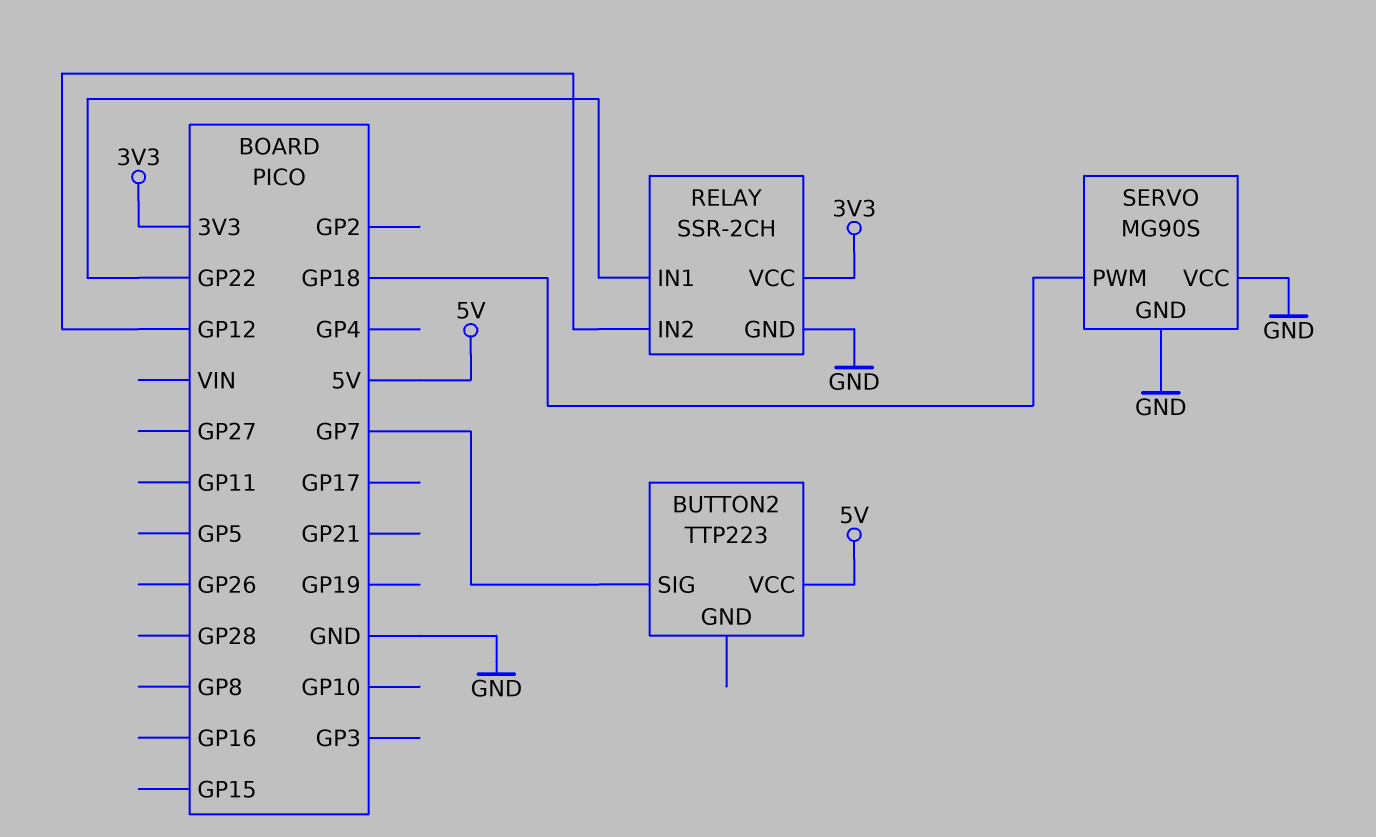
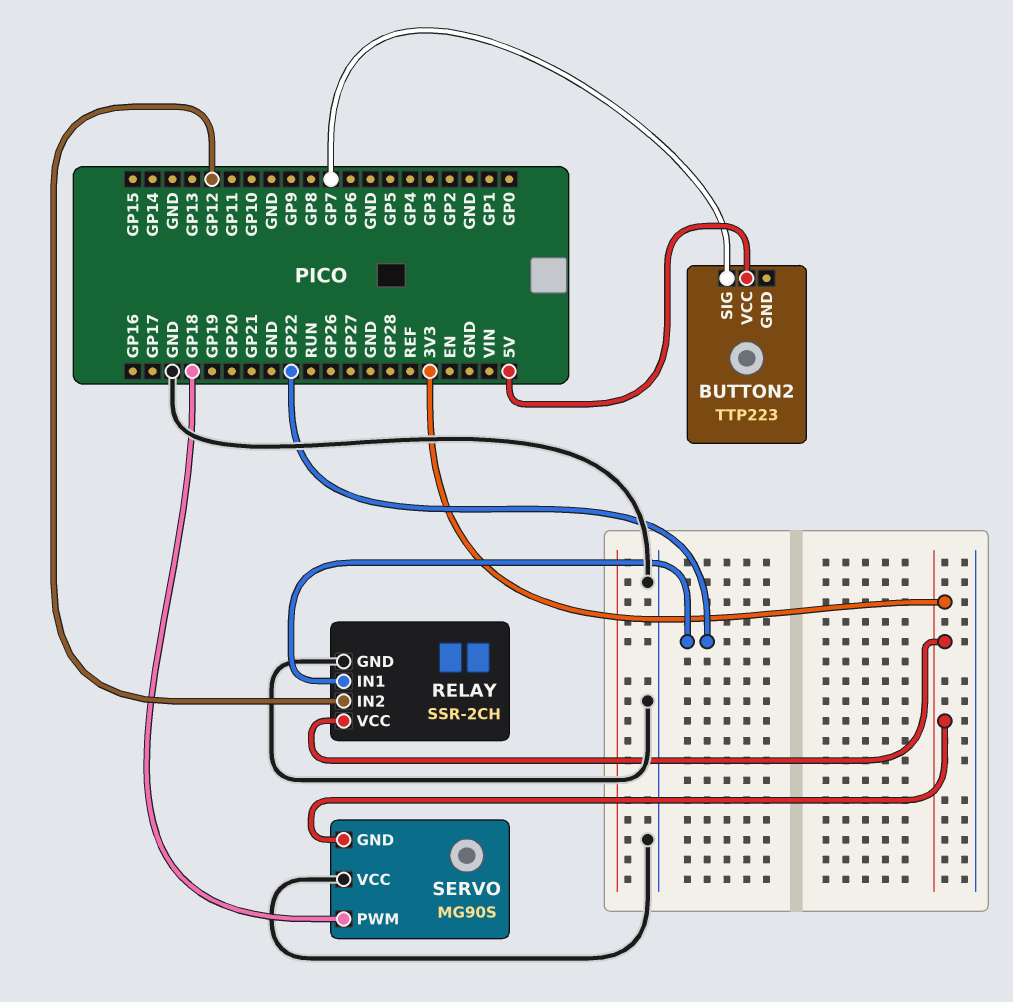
SERVO pin GND: GND -> 3V3

